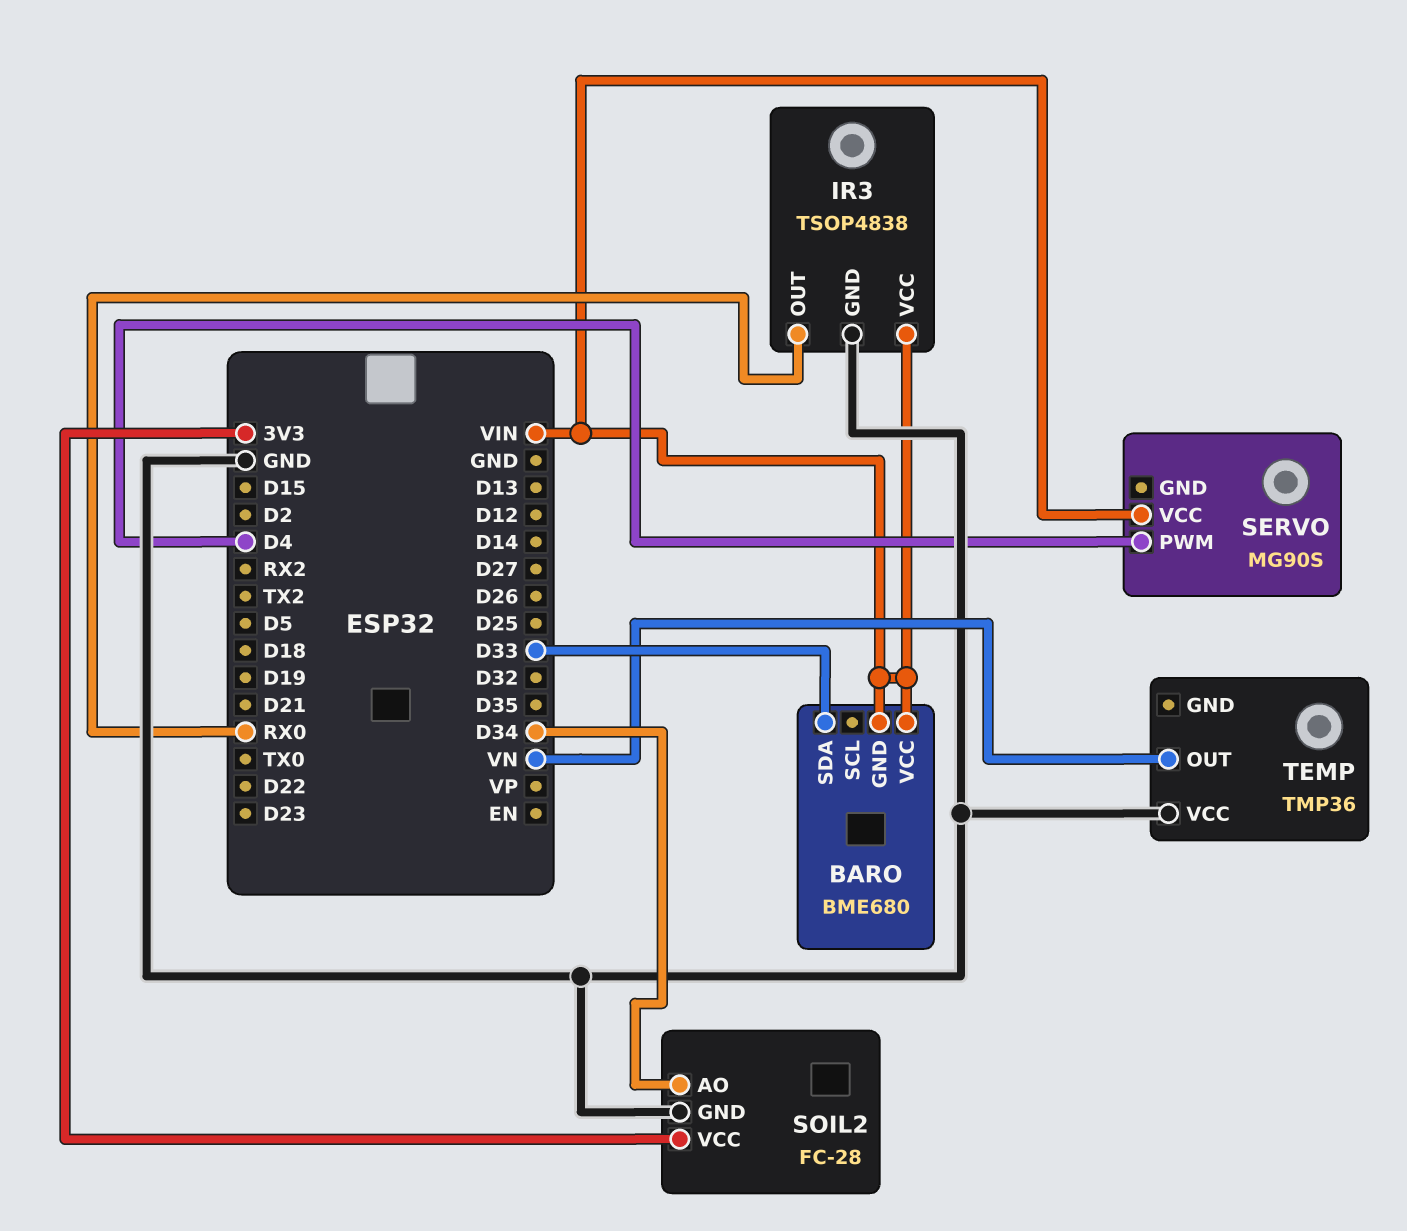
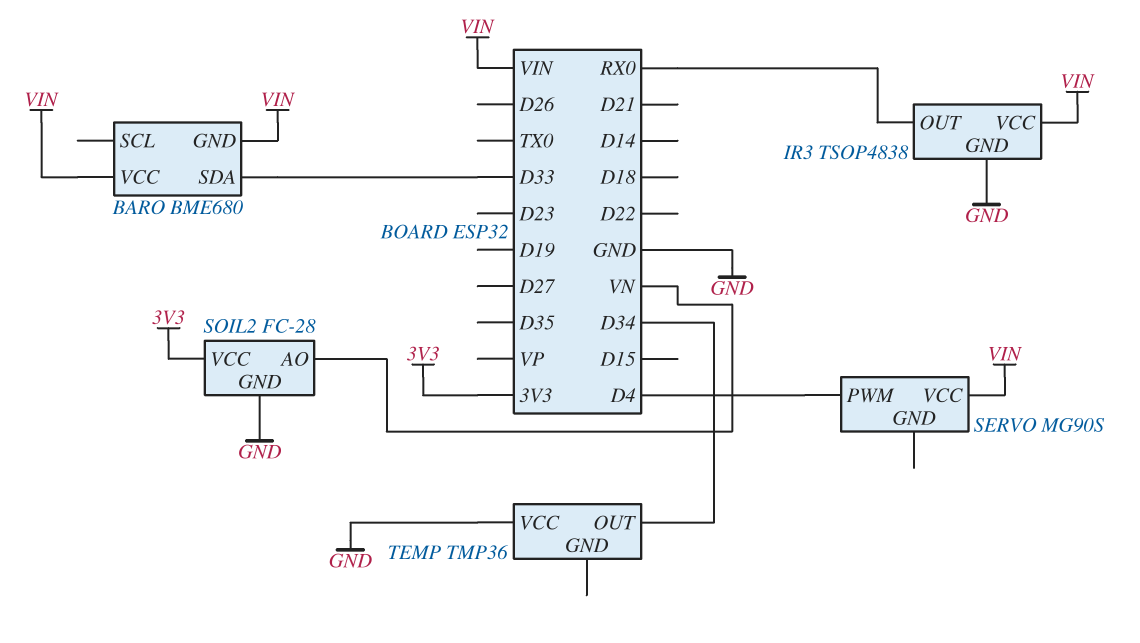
SOIL2 pin AO: D34 -> VN
TEMP pin OUT: VN -> D34

